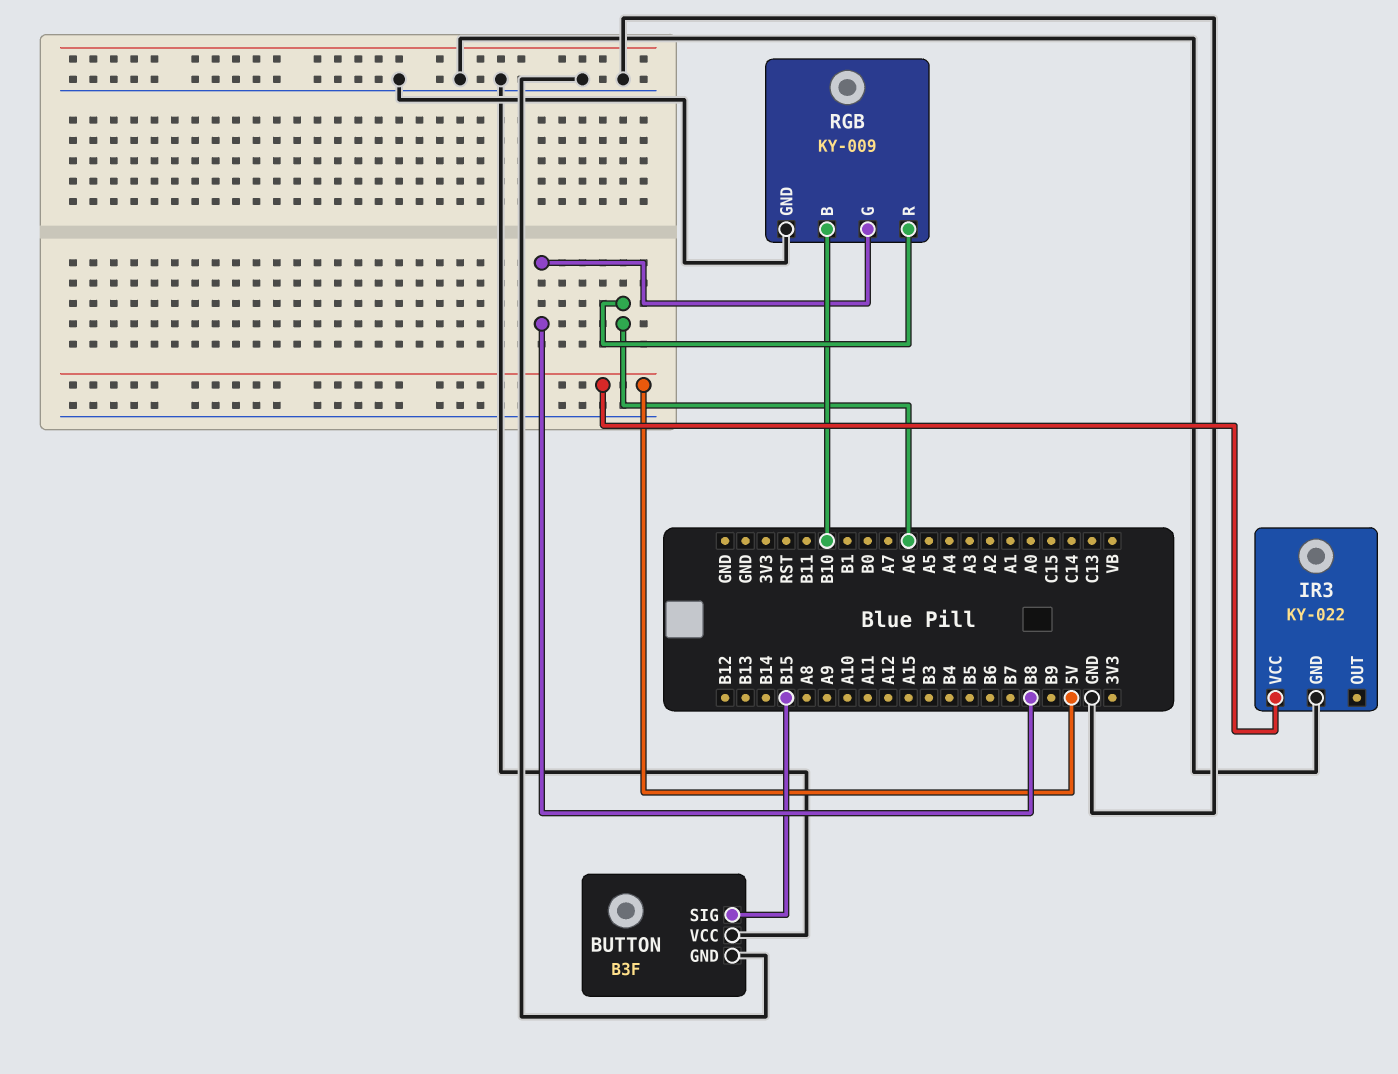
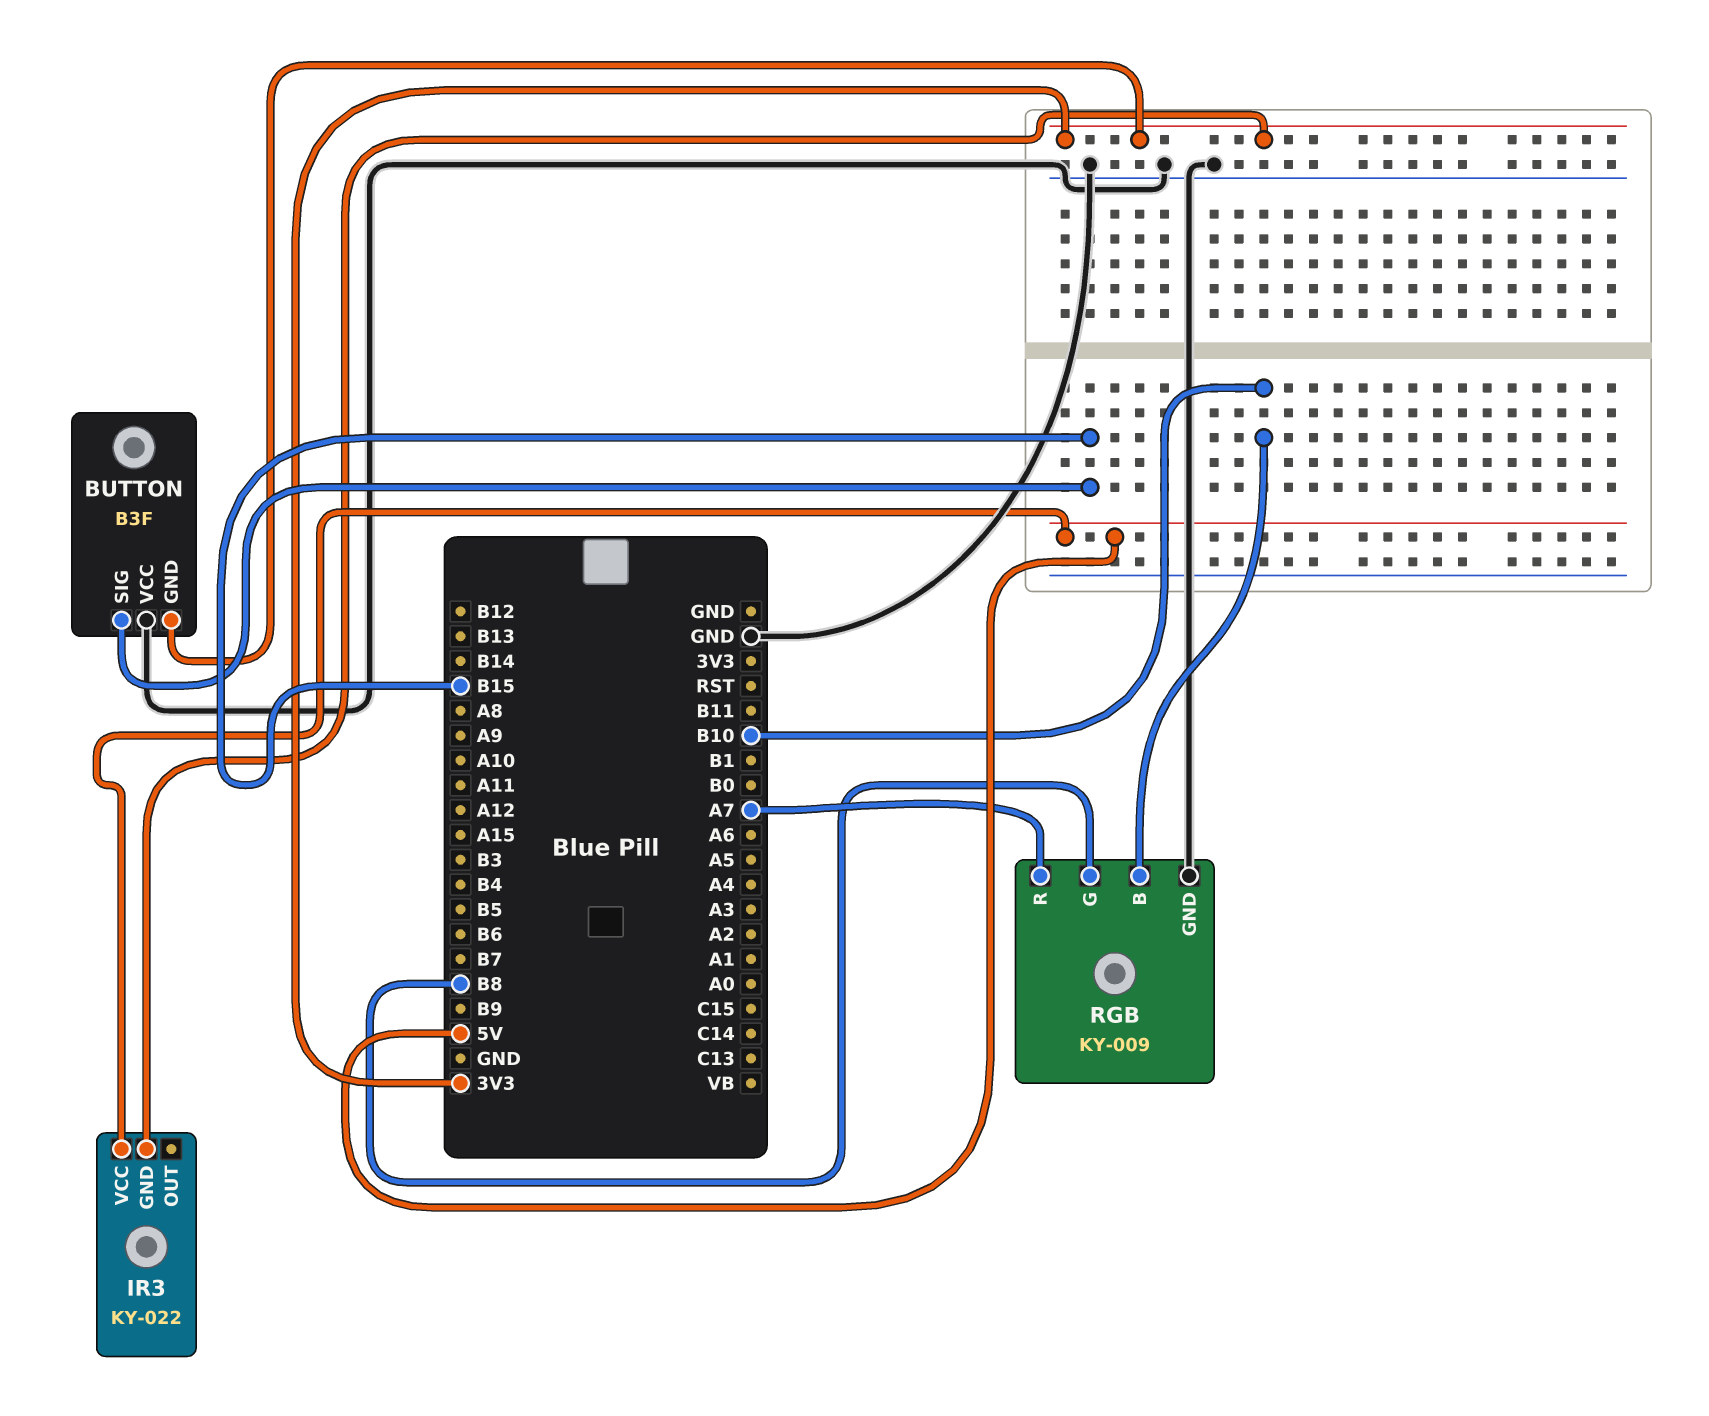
BUTTON pin GND: GND -> 3V3
IR3 pin GND: GND -> 3V3
RGB pin R: A6 -> A7

